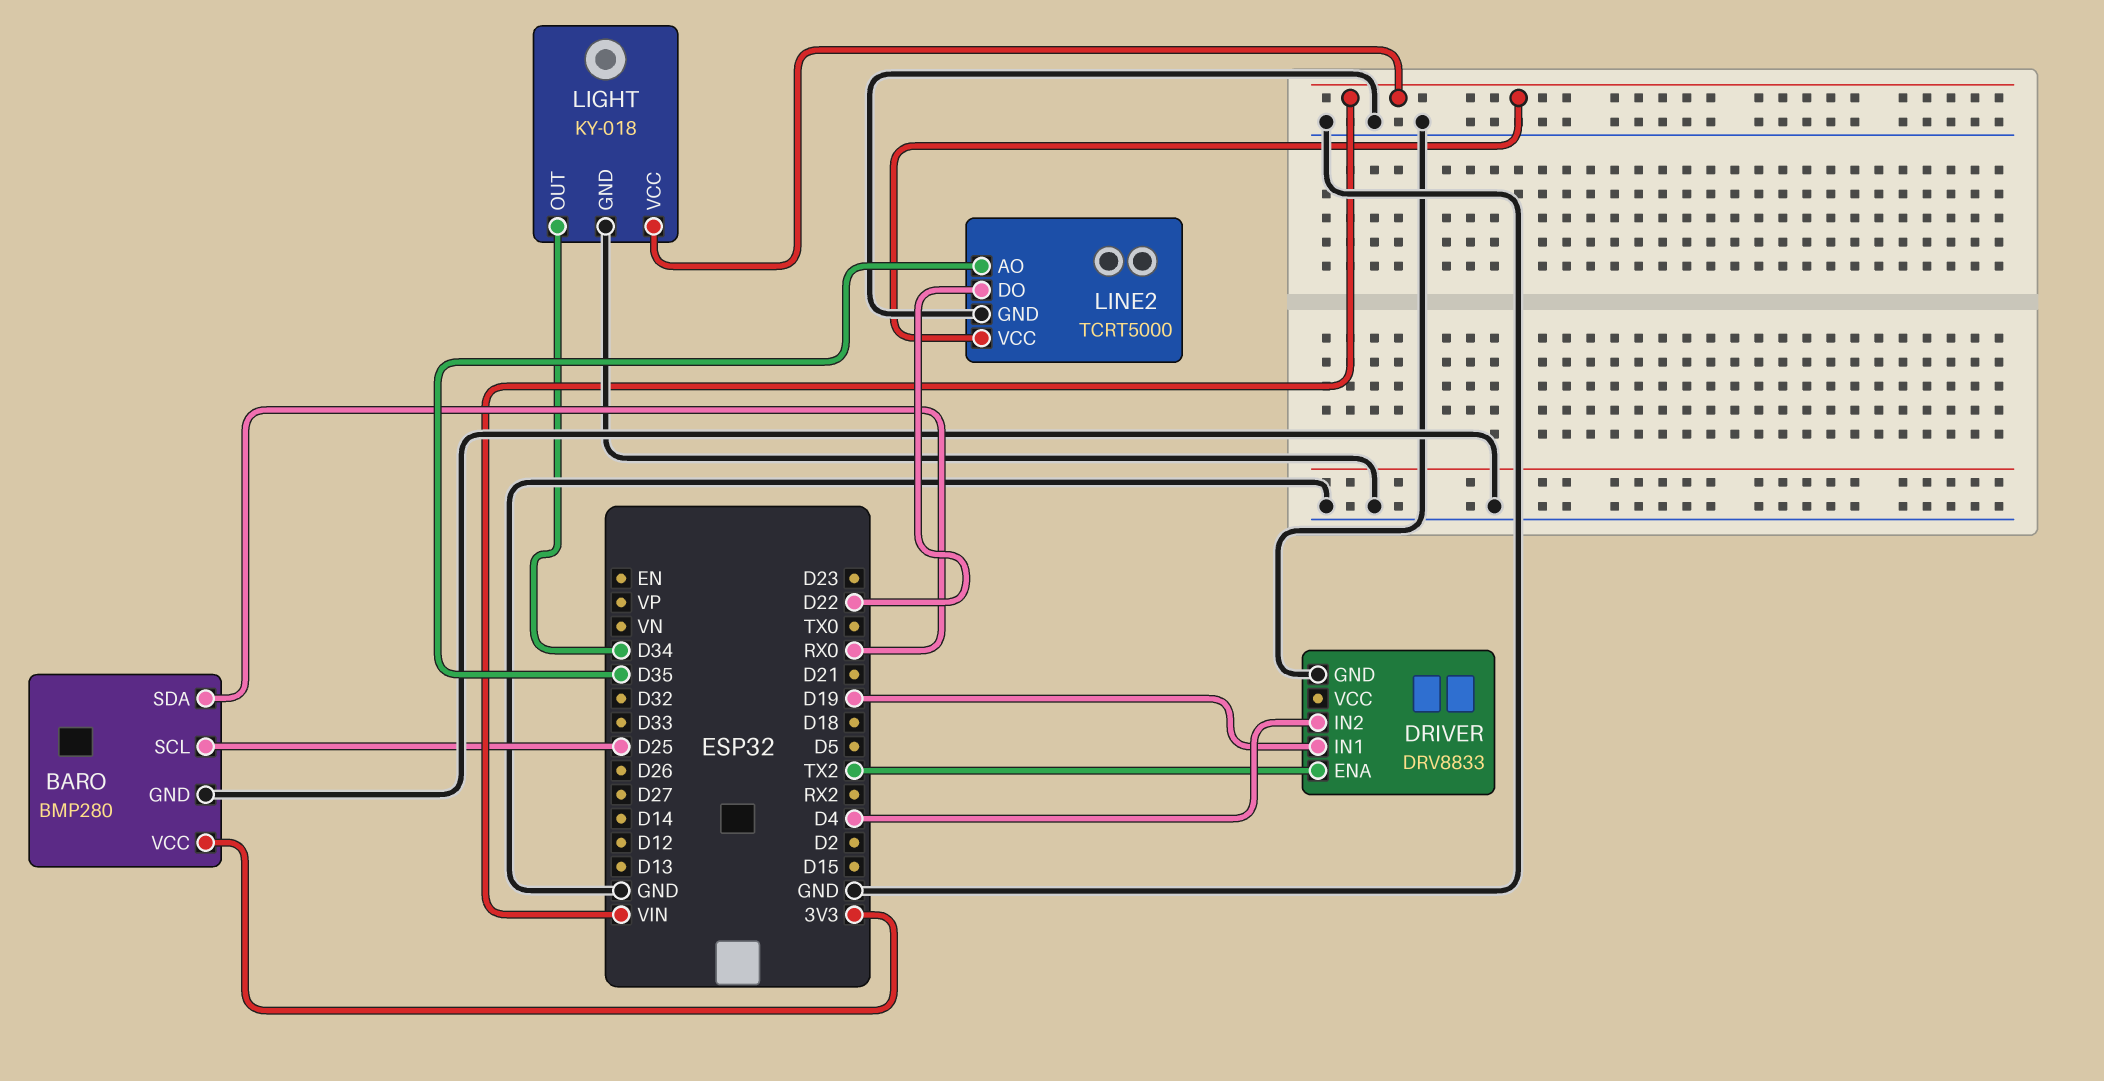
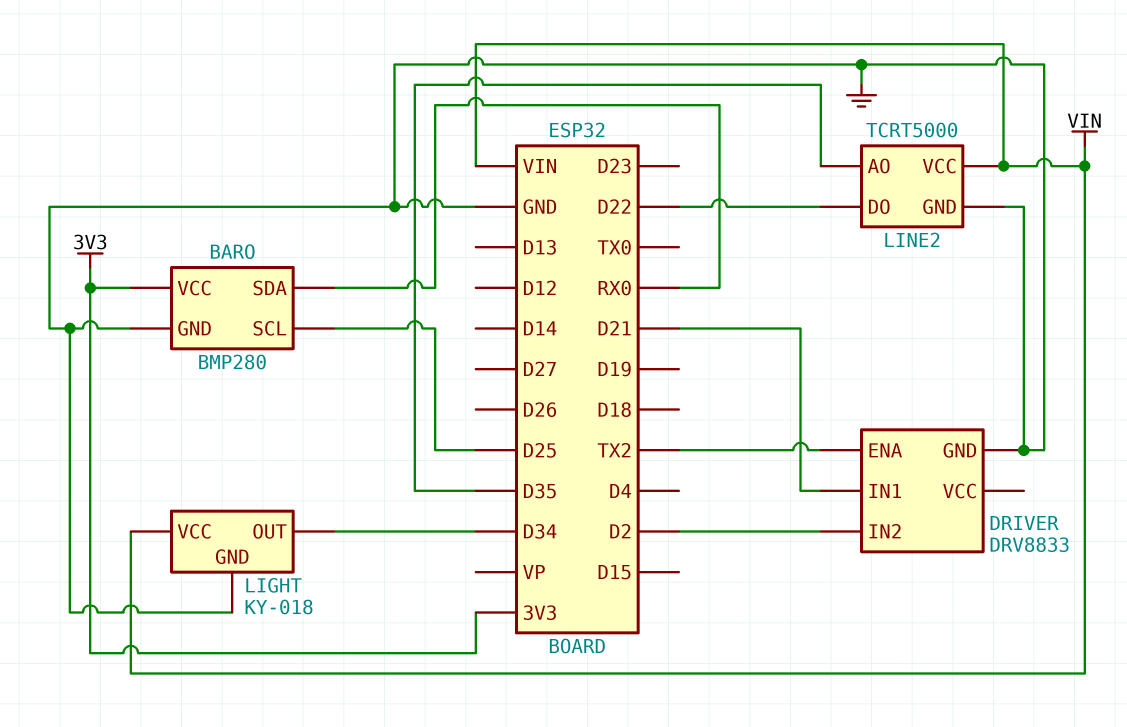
DRIVER pin IN1: D19 -> D21
DRIVER pin IN2: D4 -> D2

